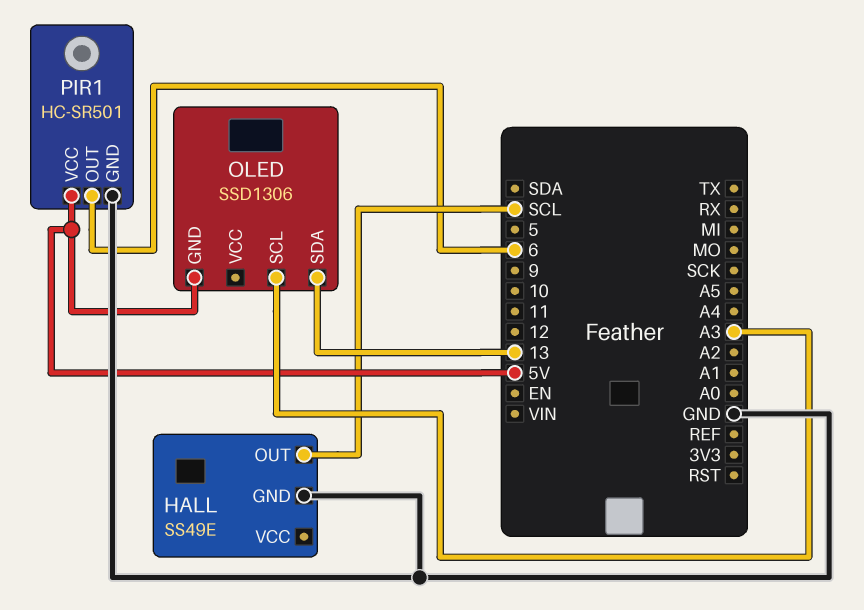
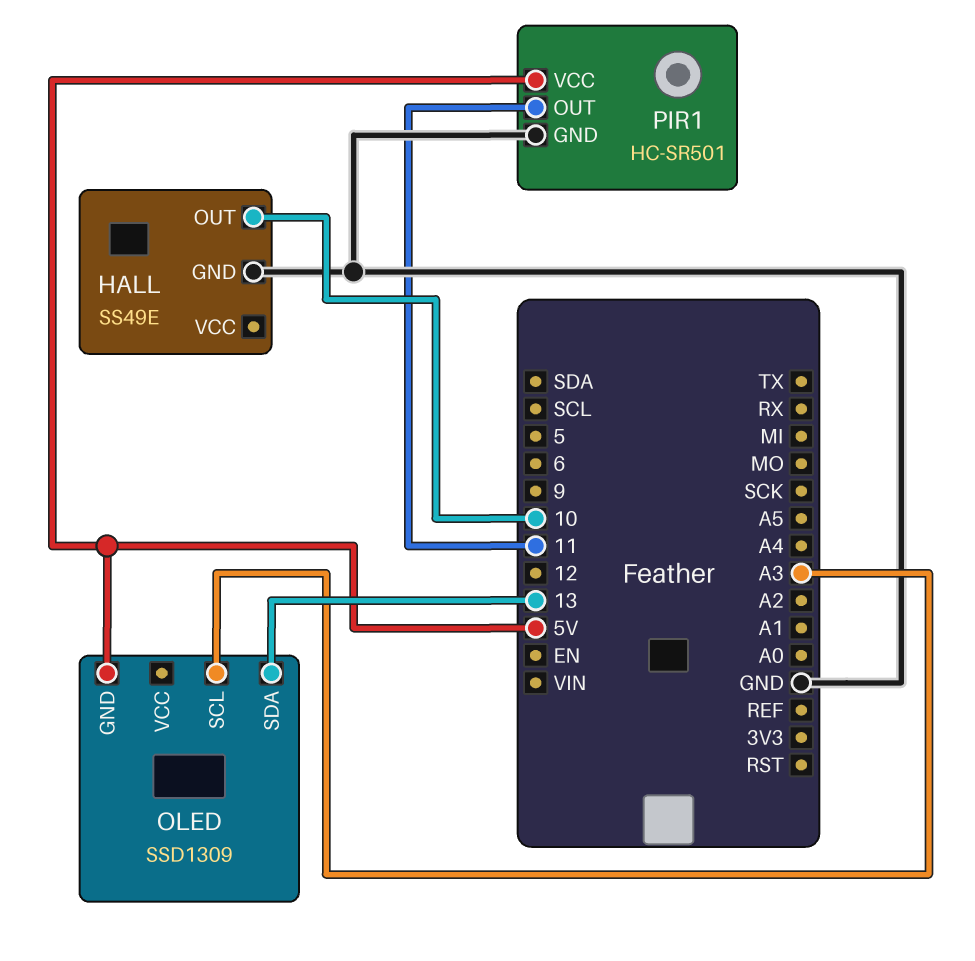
HALL pin OUT: SCL -> 10
OLED: SSD1306 -> SSD1309
PIR1 pin OUT: 6 -> 11

